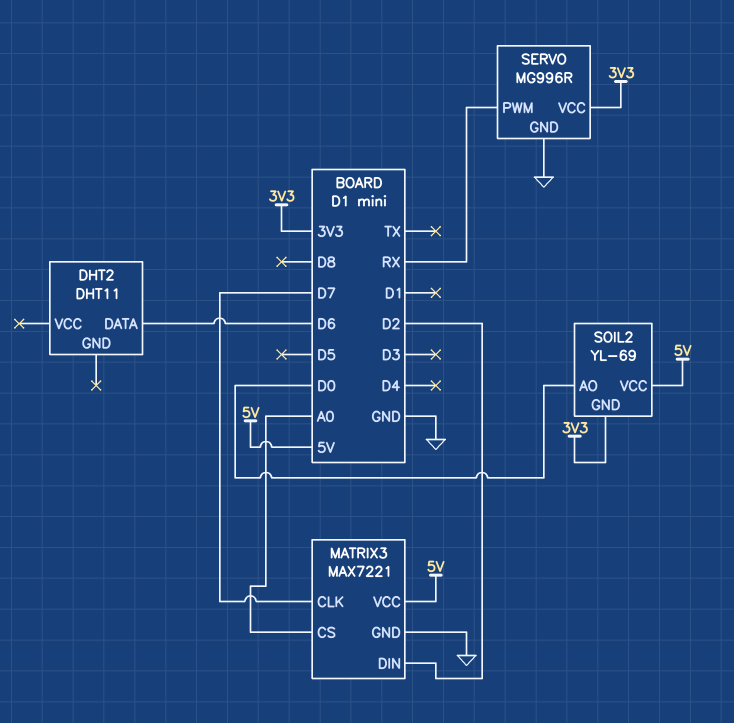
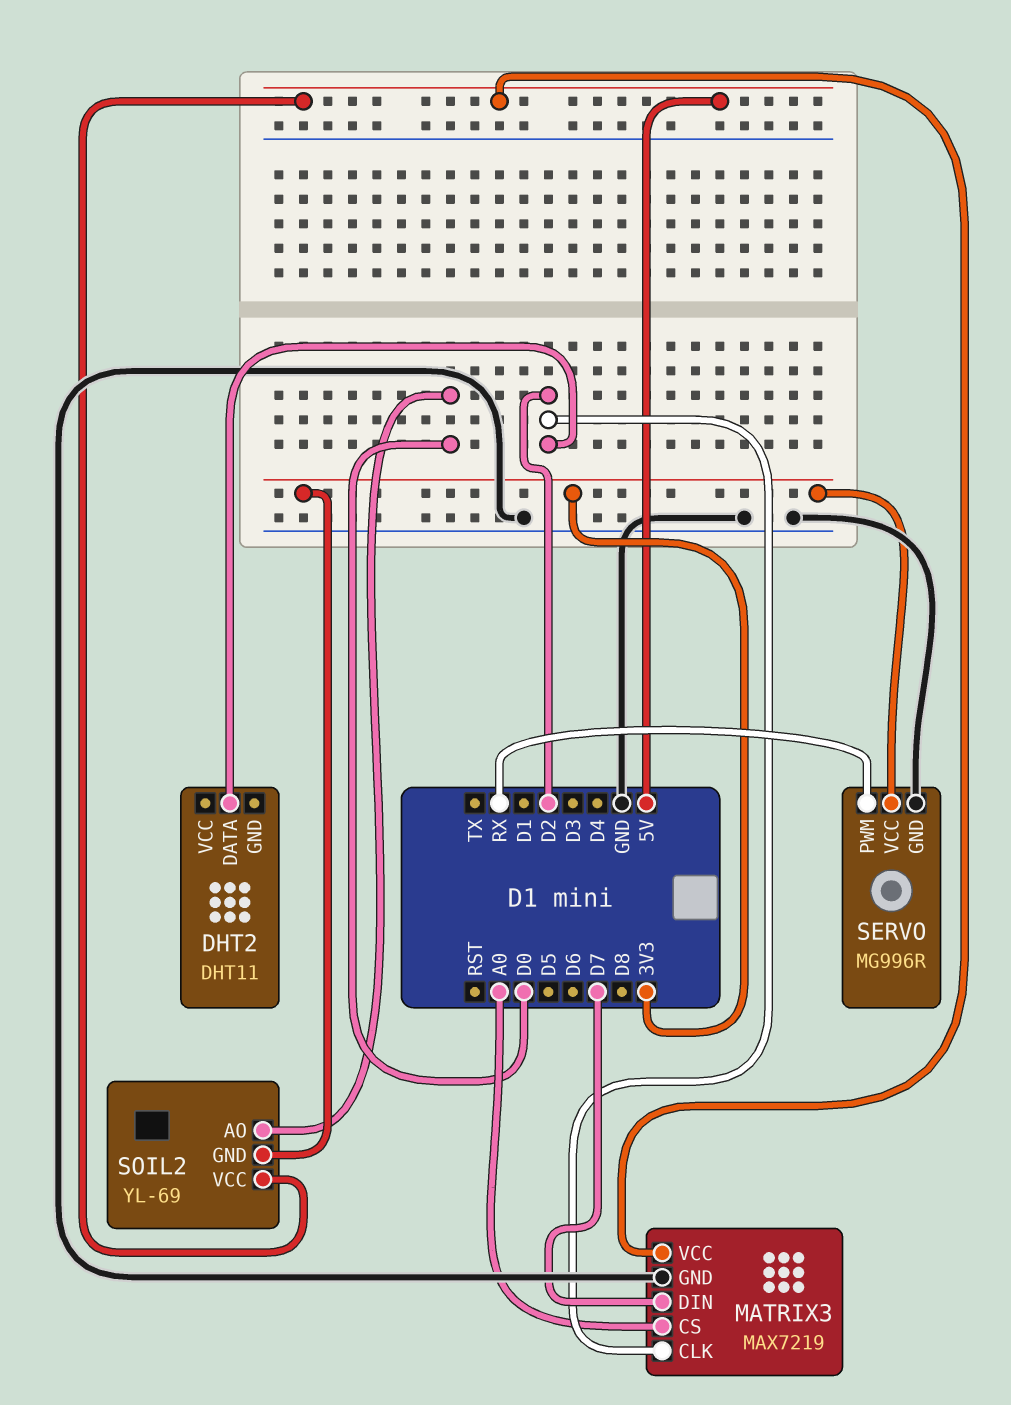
DHT2 pin DATA: D6 -> D2
MATRIX3: MAX7221 -> MAX7219
MATRIX3 pin CLK: D7 -> D2
MATRIX3 pin DIN: D2 -> D7

